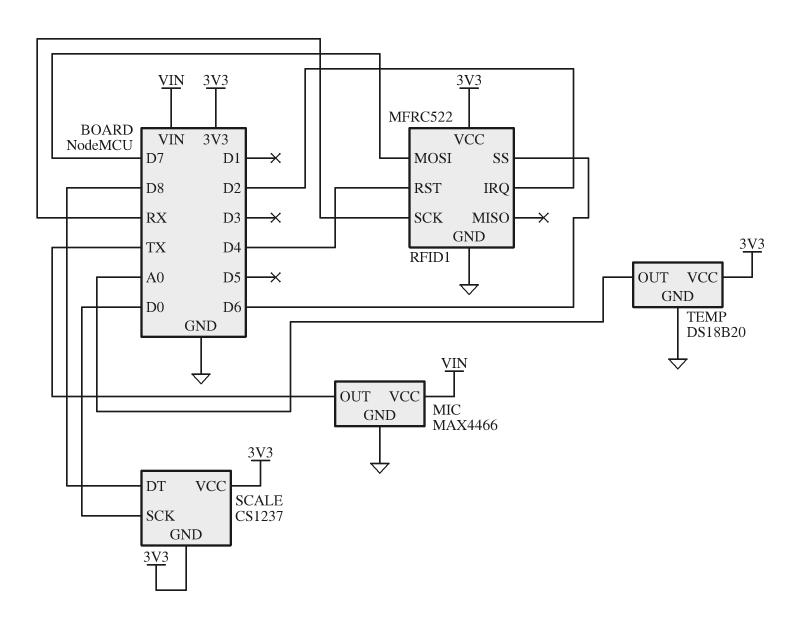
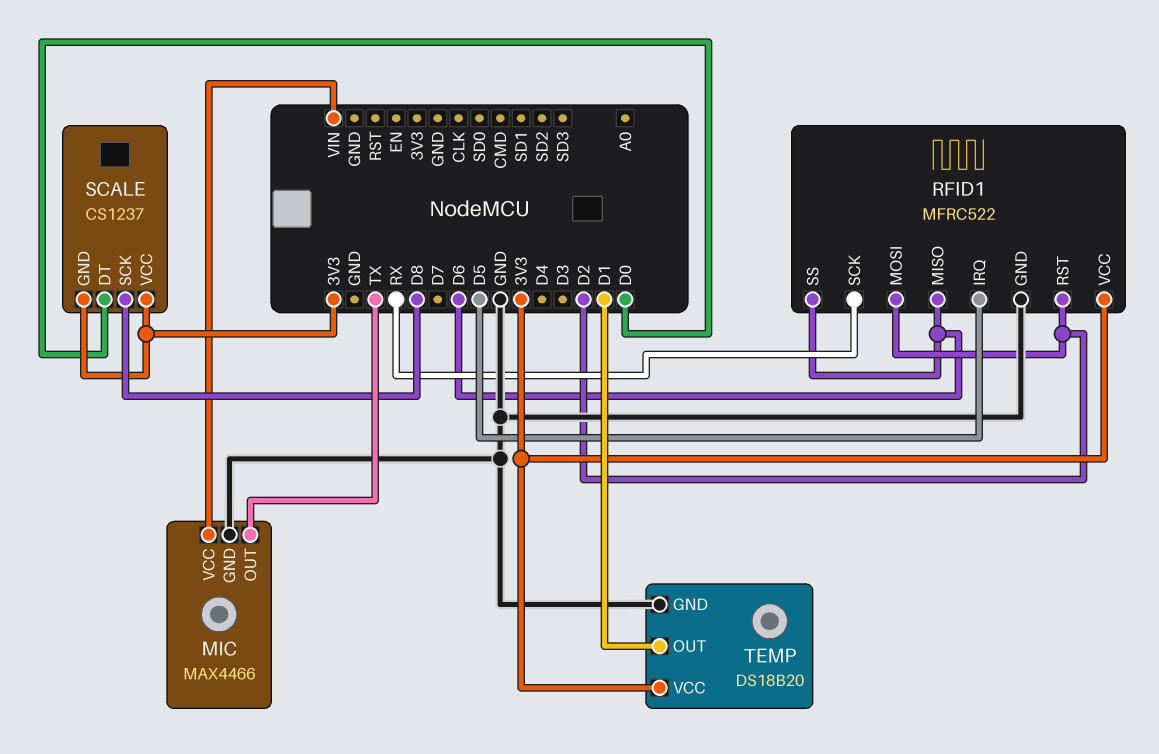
RFID1 pin IRQ: D2 -> D5
RFID1 pin MISO: none -> D6
RFID1 pin MOSI: D7 -> D2
RFID1 pin RST: D4 -> D2
SCALE pin DT: D8 -> D0
SCALE pin SCK: D0 -> D8
TEMP pin OUT: A0 -> D1

